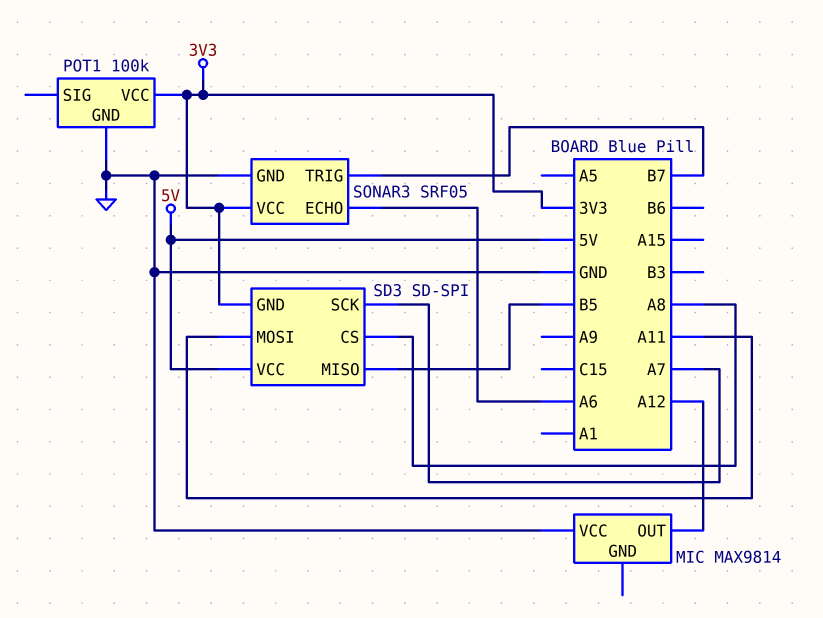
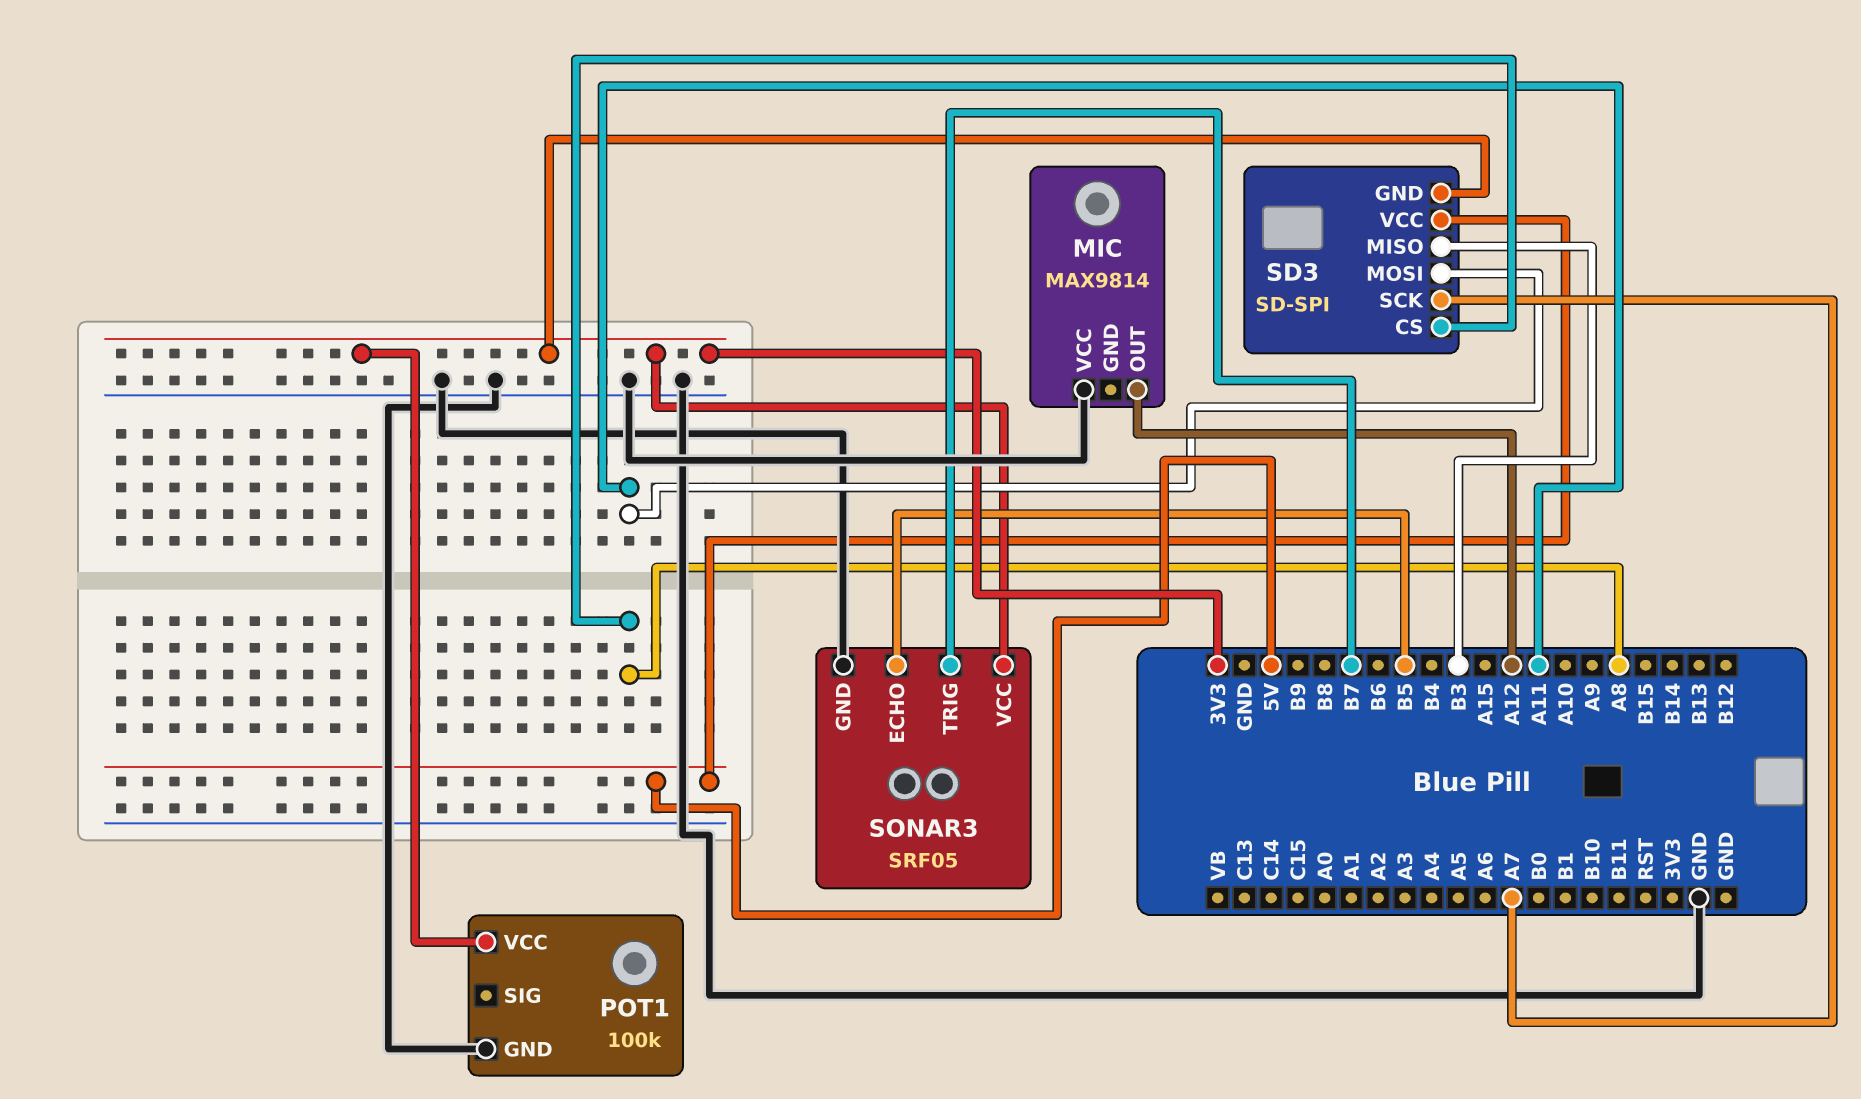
SD3 pin MISO: B5 -> B3
SONAR3 pin ECHO: A6 -> B5

